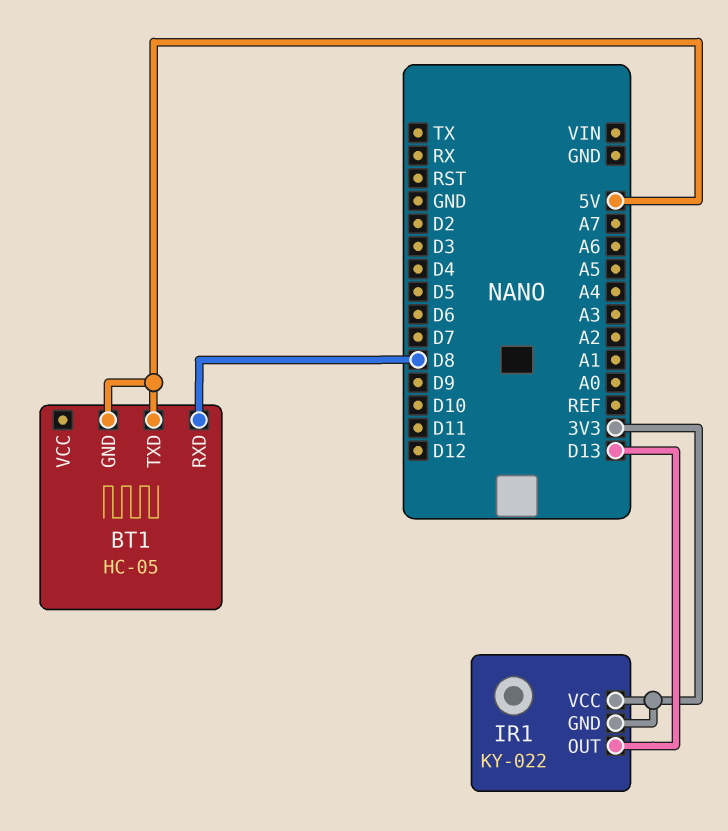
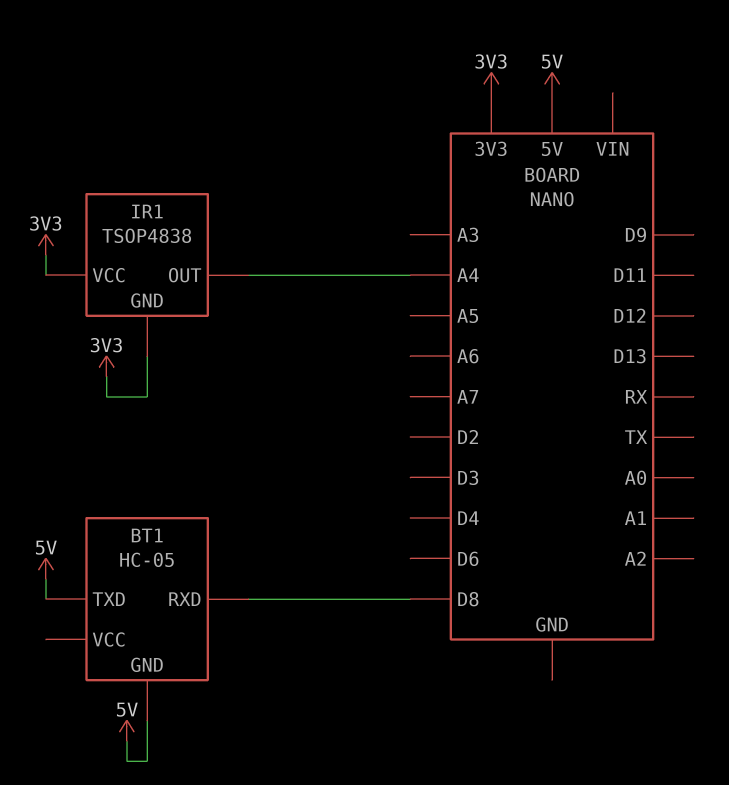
IR1: KY-022 -> TSOP4838
IR1 pin OUT: D13 -> A4

